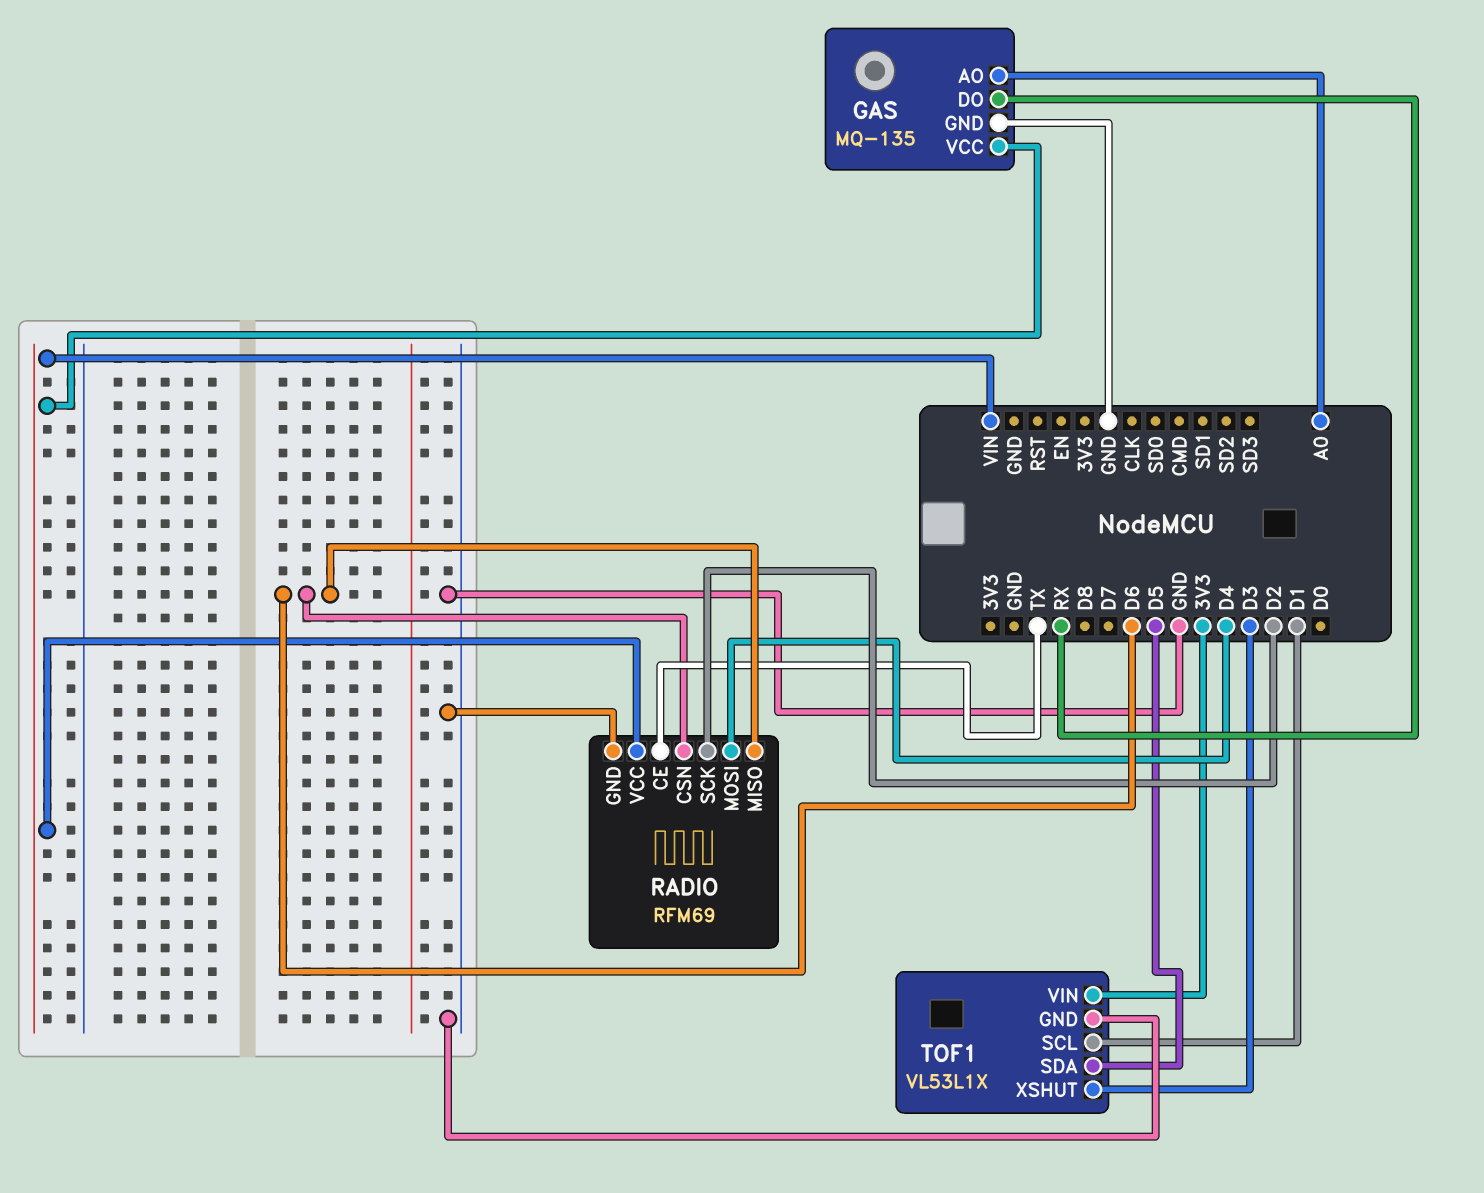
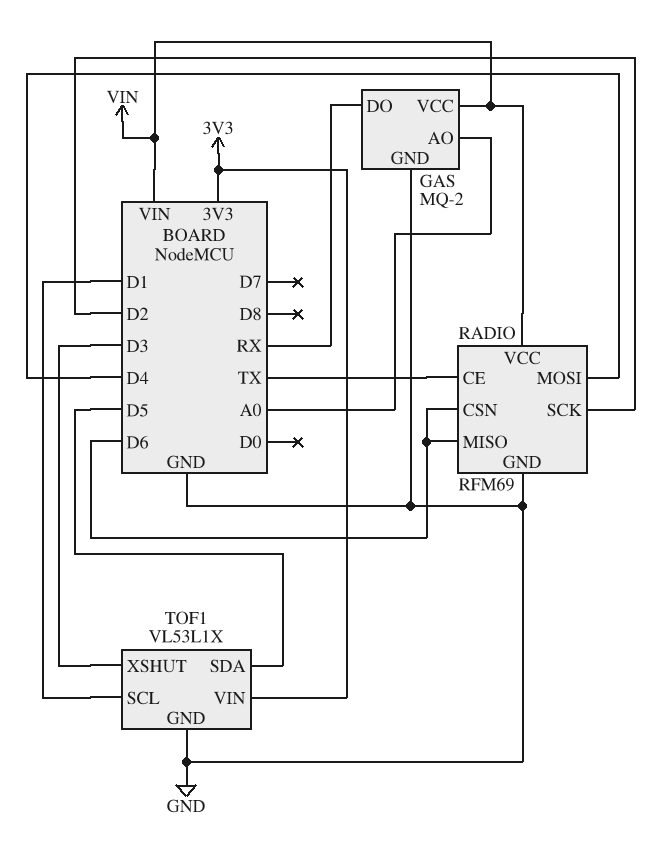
GAS: MQ-135 -> MQ-2

